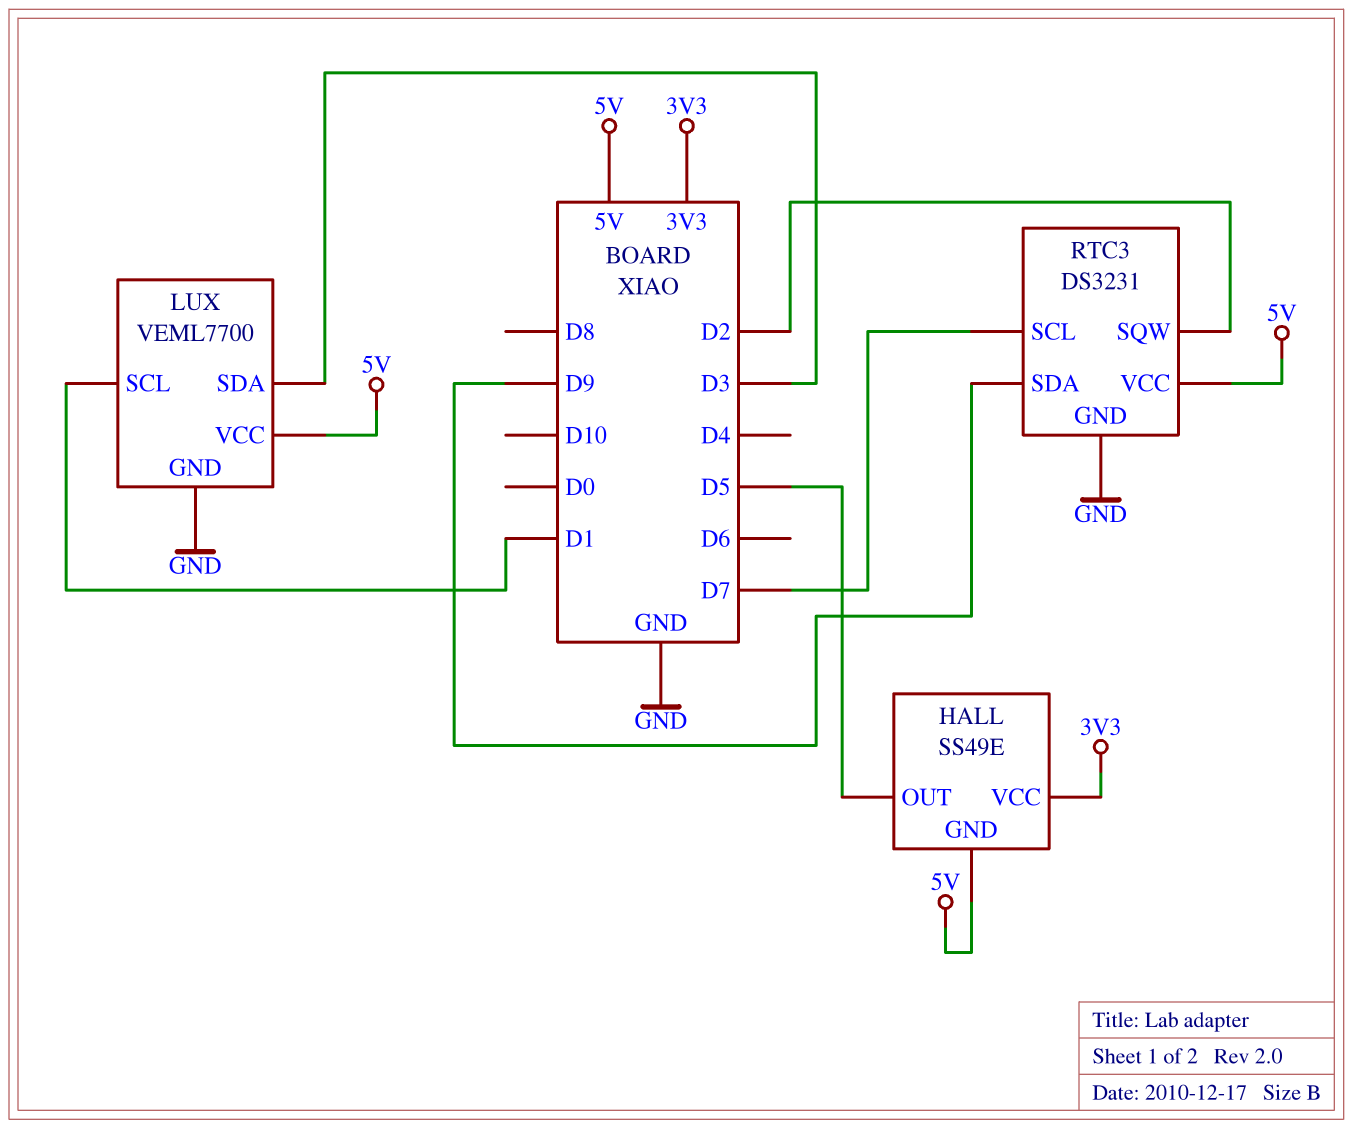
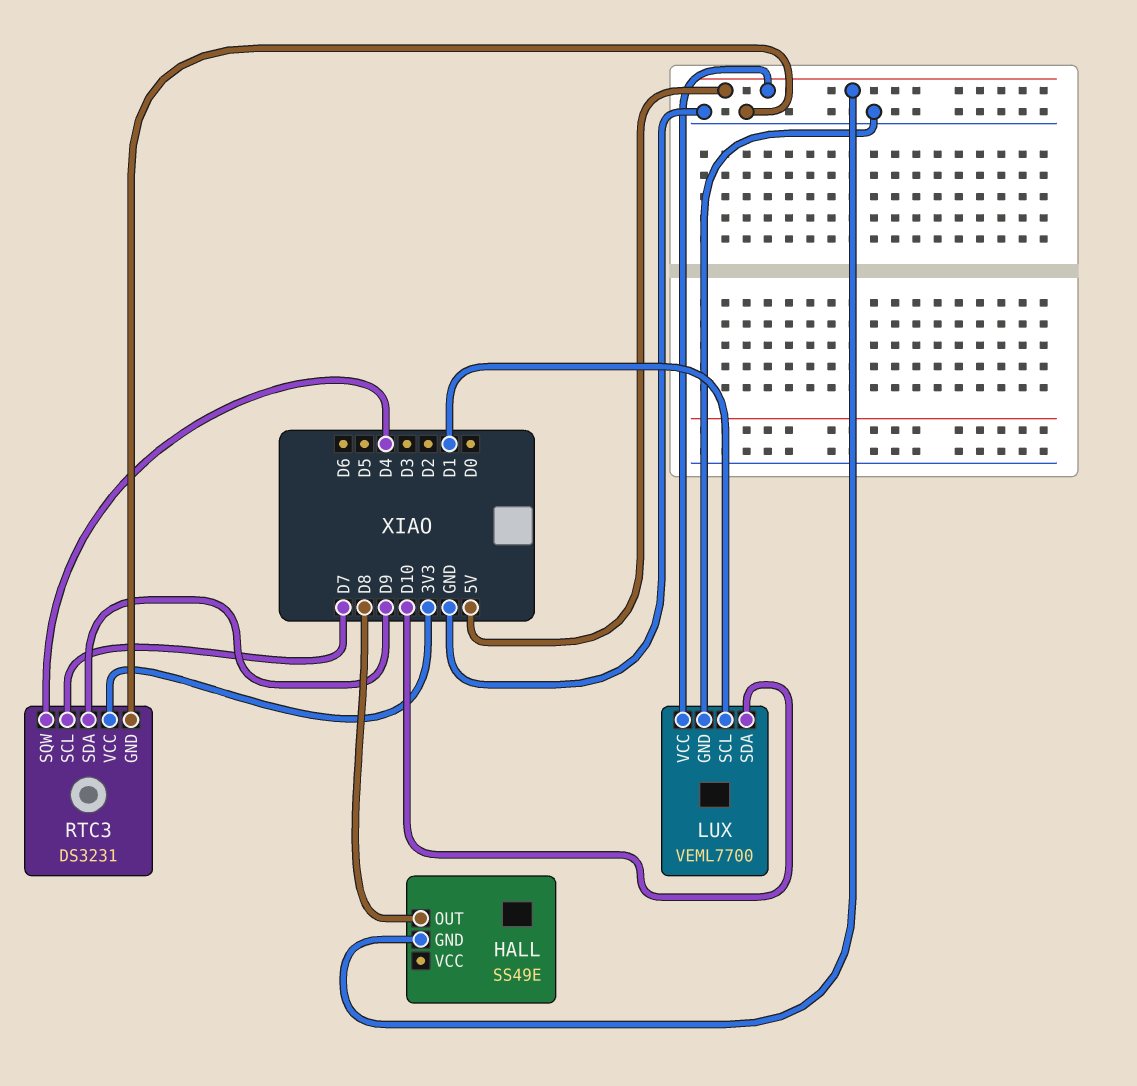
HALL pin OUT: D5 -> D8
HALL pin VCC: 3V3 -> none
LUX pin SDA: D3 -> D10
RTC3 pin SQW: D2 -> D4
RTC3 pin VCC: 5V -> 3V3

